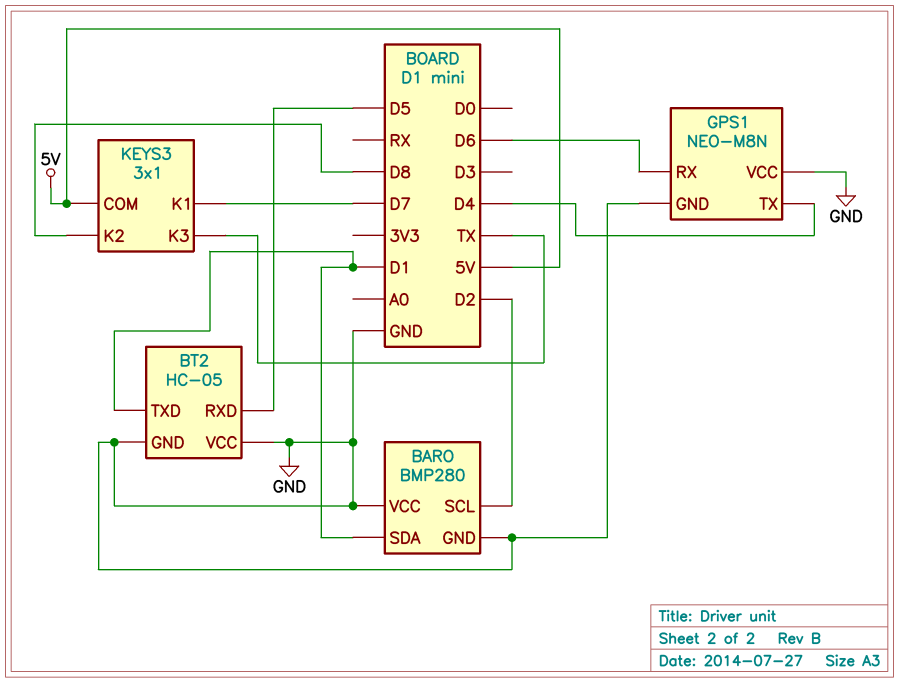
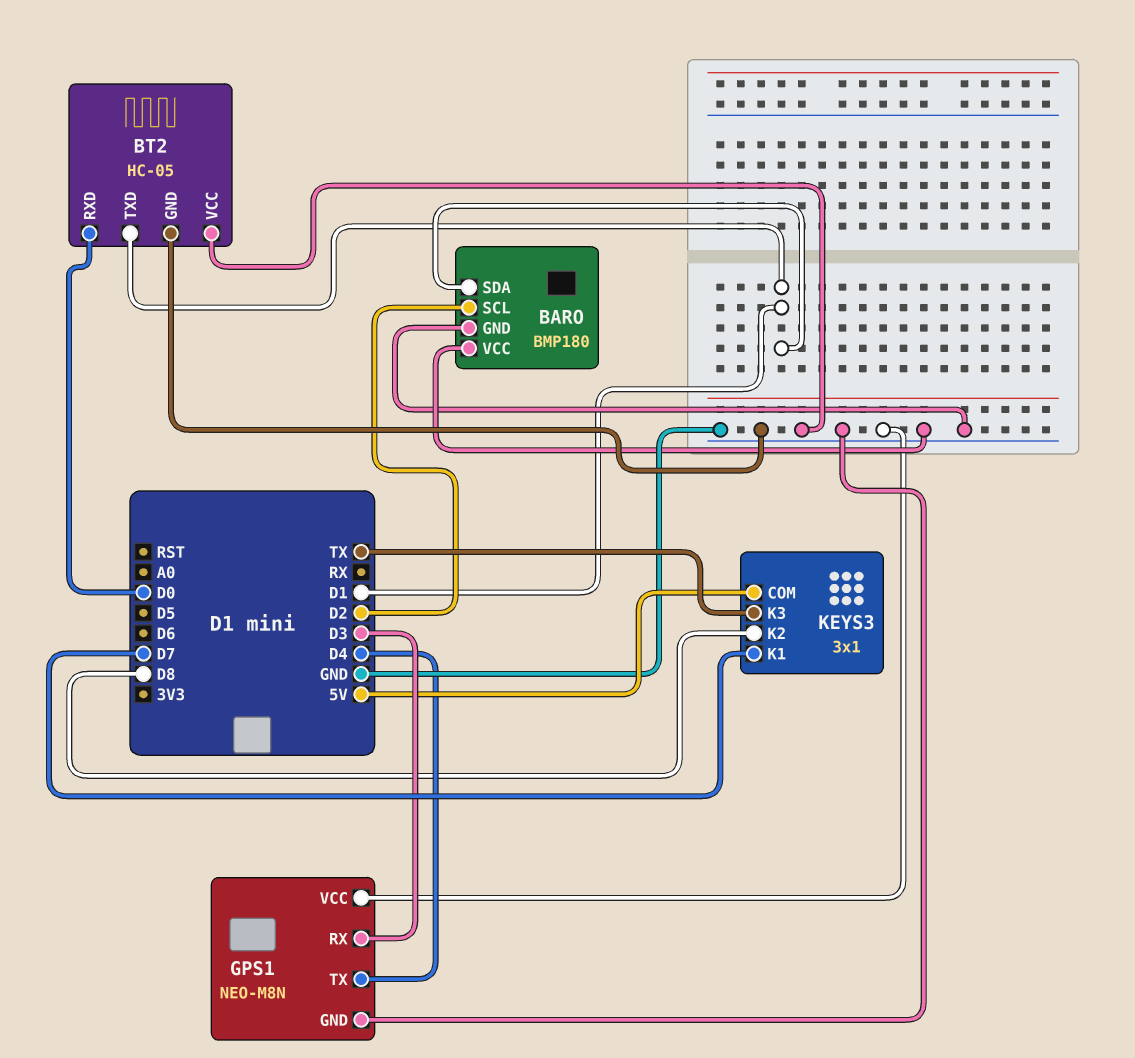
BARO: BMP280 -> BMP180
BT2 pin RXD: D5 -> D0
GPS1 pin RX: D6 -> D3

